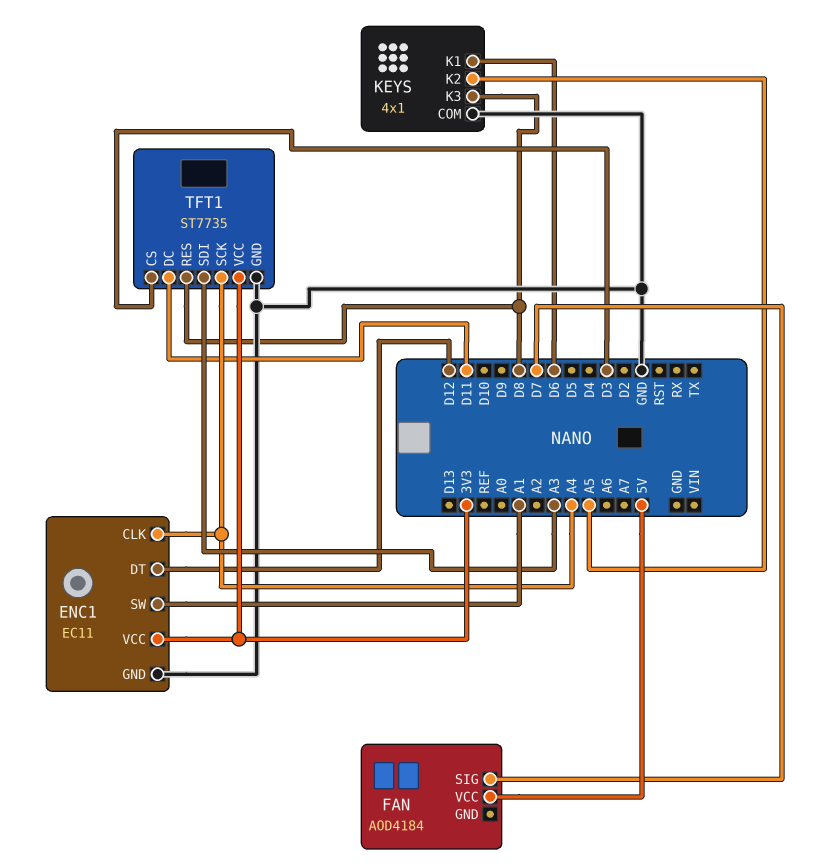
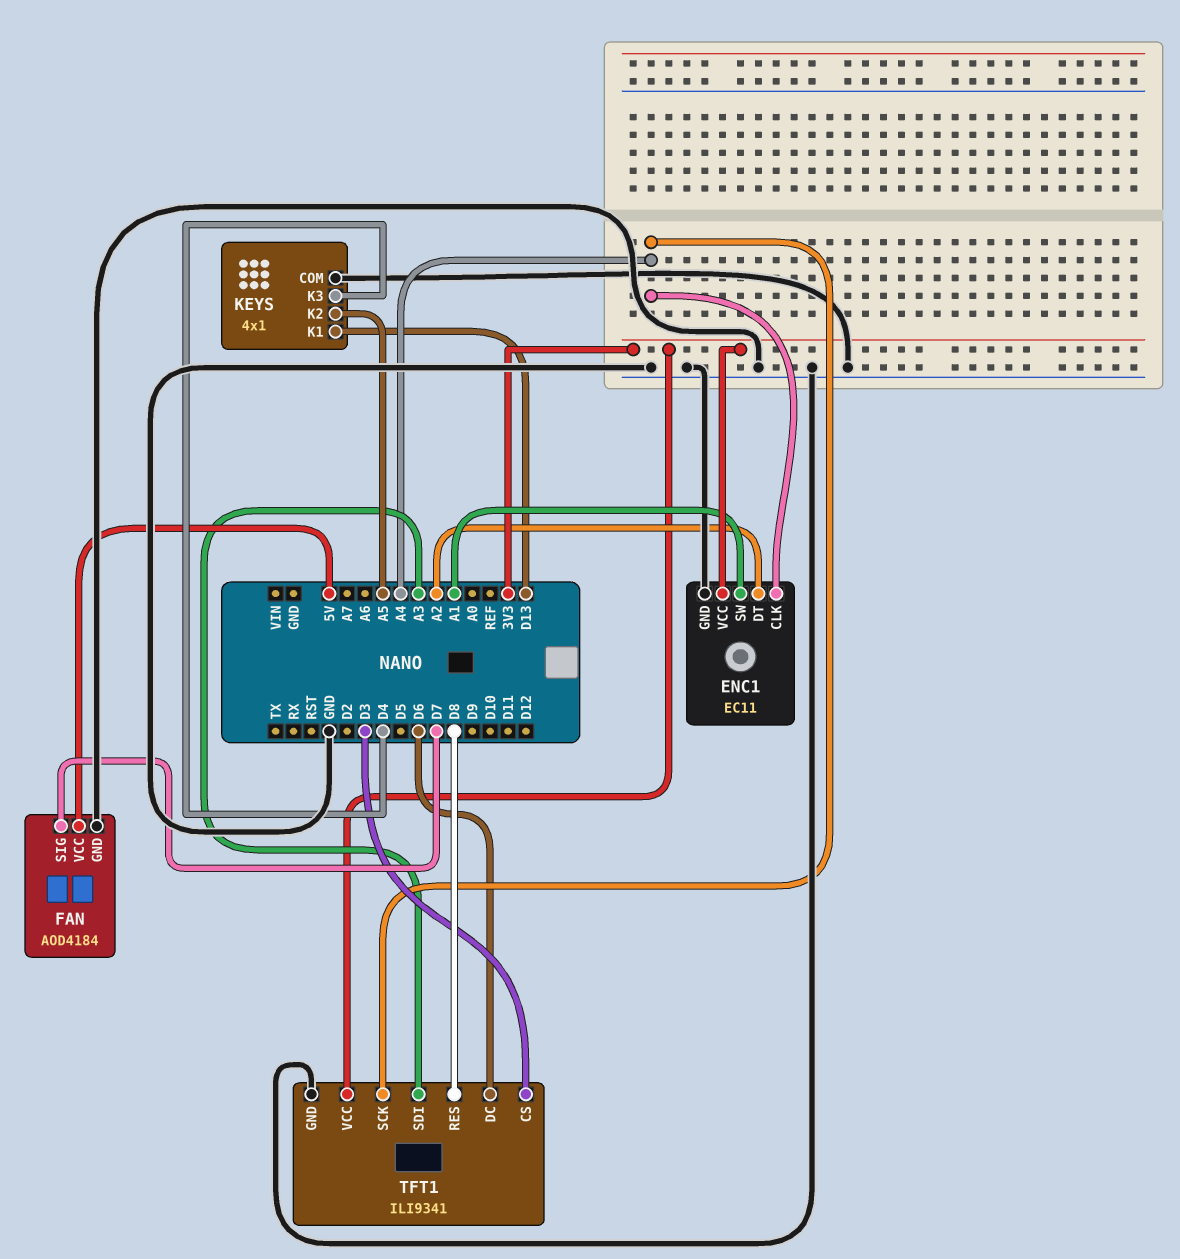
ENC1 pin DT: D12 -> A2
FAN pin GND: none -> GND
KEYS pin K1: D6 -> D13
KEYS pin K3: D8 -> D4
TFT1: ST7735 -> ILI9341
TFT1 pin DC: D11 -> D6

